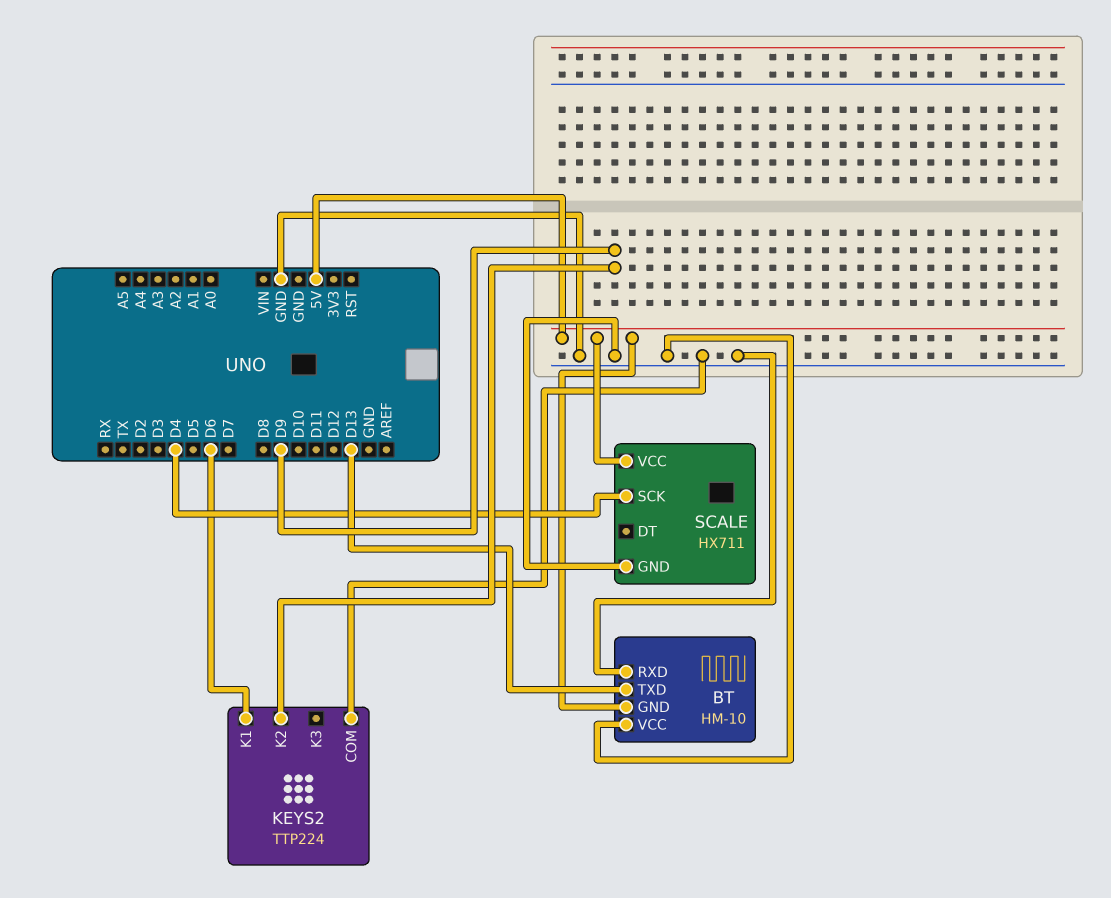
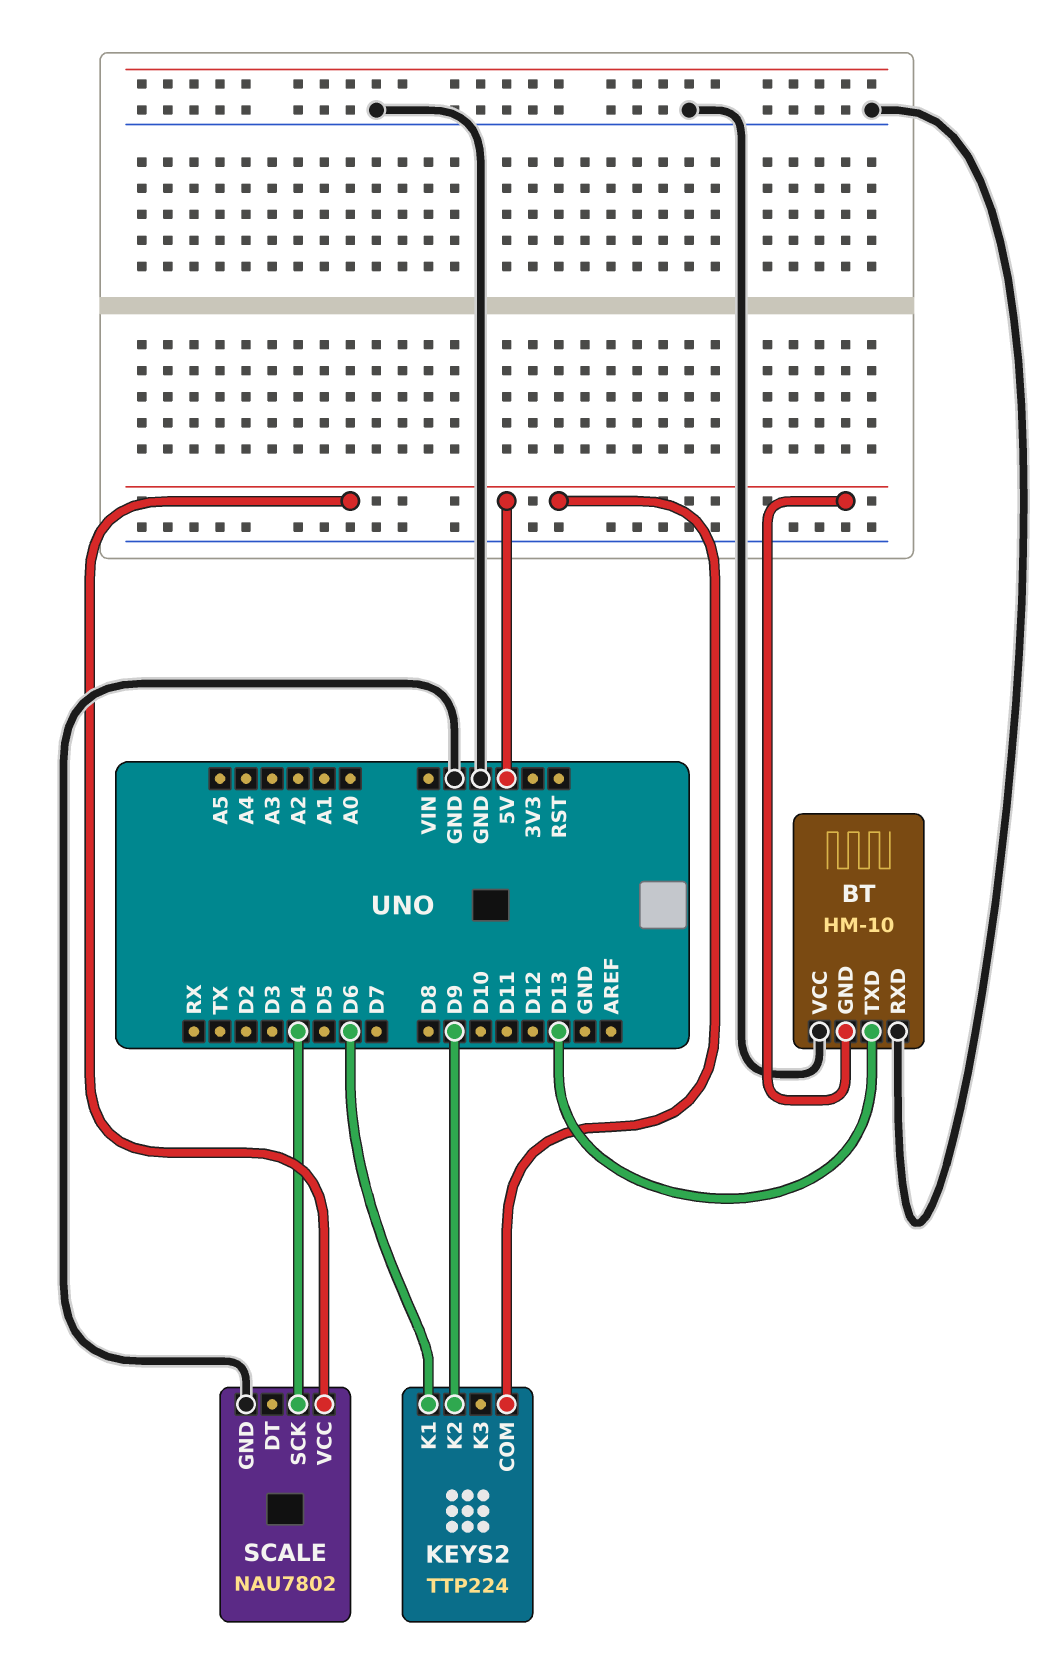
KEYS2 pin COM: GND -> 5V
SCALE: HX711 -> NAU7802

